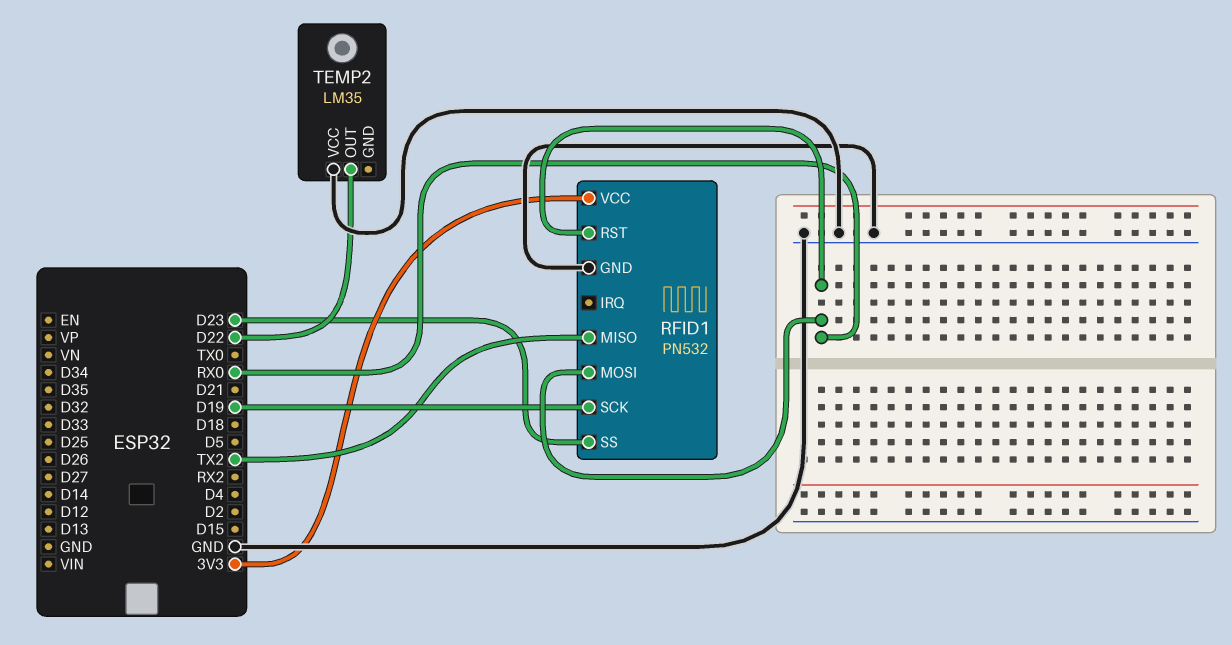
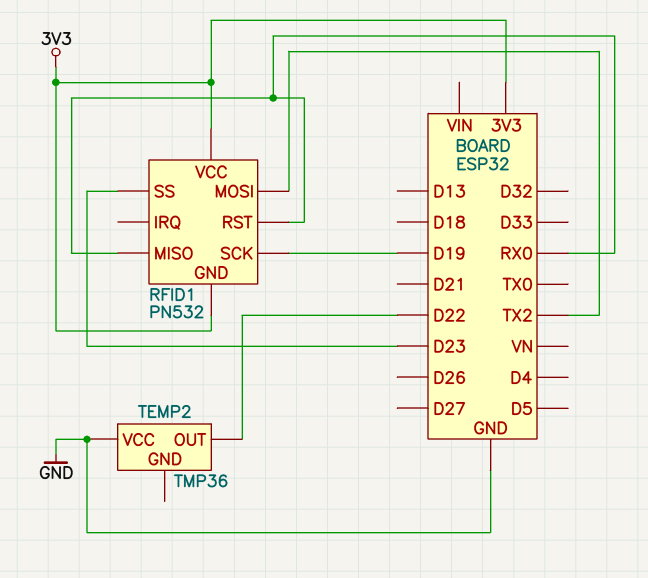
RFID1 pin GND: GND -> 3V3
RFID1 pin MISO: TX2 -> RX0
RFID1 pin MOSI: RX0 -> TX2
TEMP2: LM35 -> TMP36

